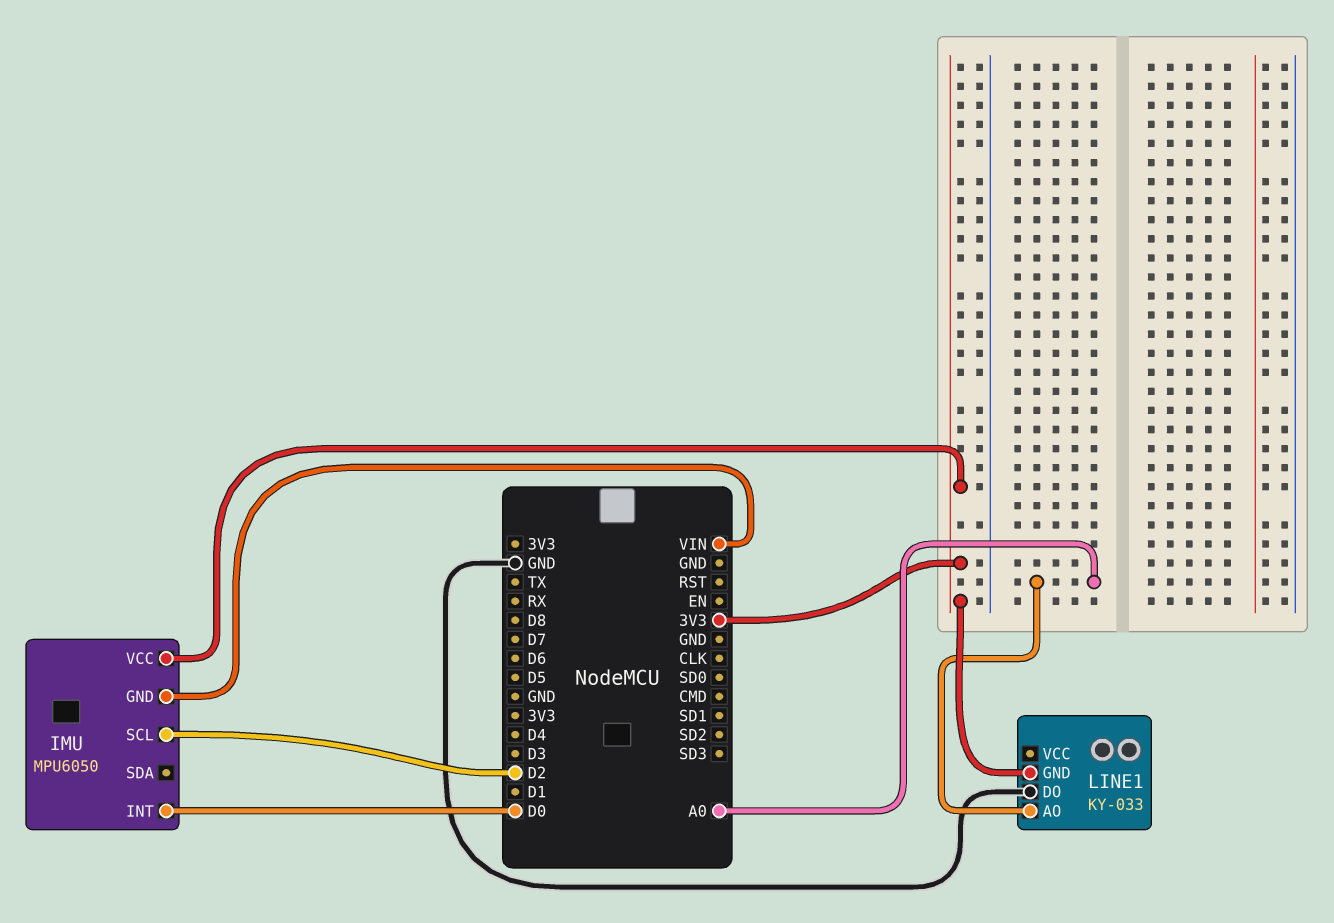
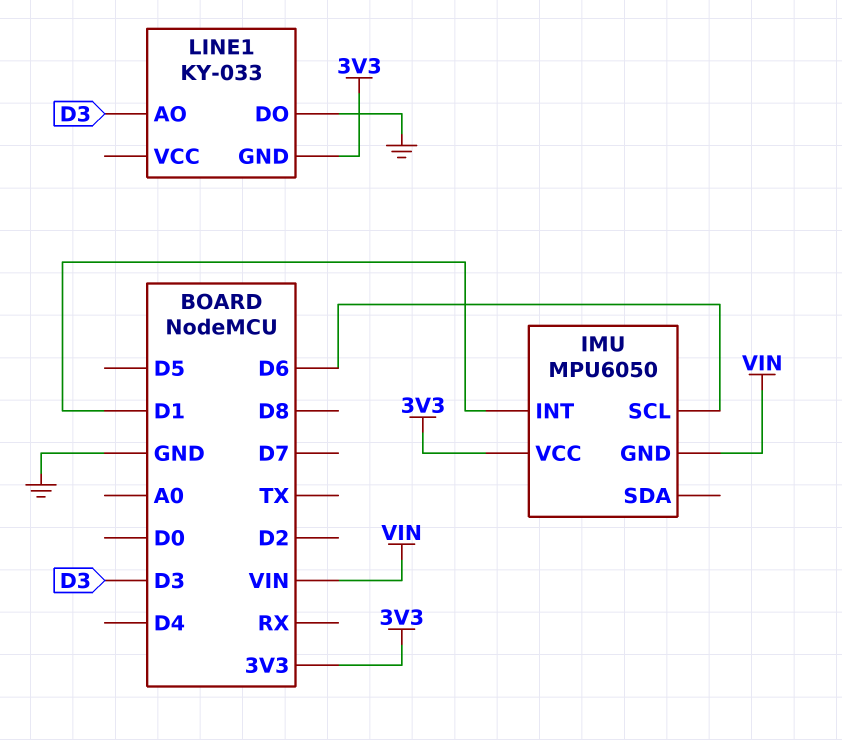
IMU pin INT: D0 -> D1
IMU pin SCL: D2 -> D6
LINE1 pin AO: A0 -> D3

